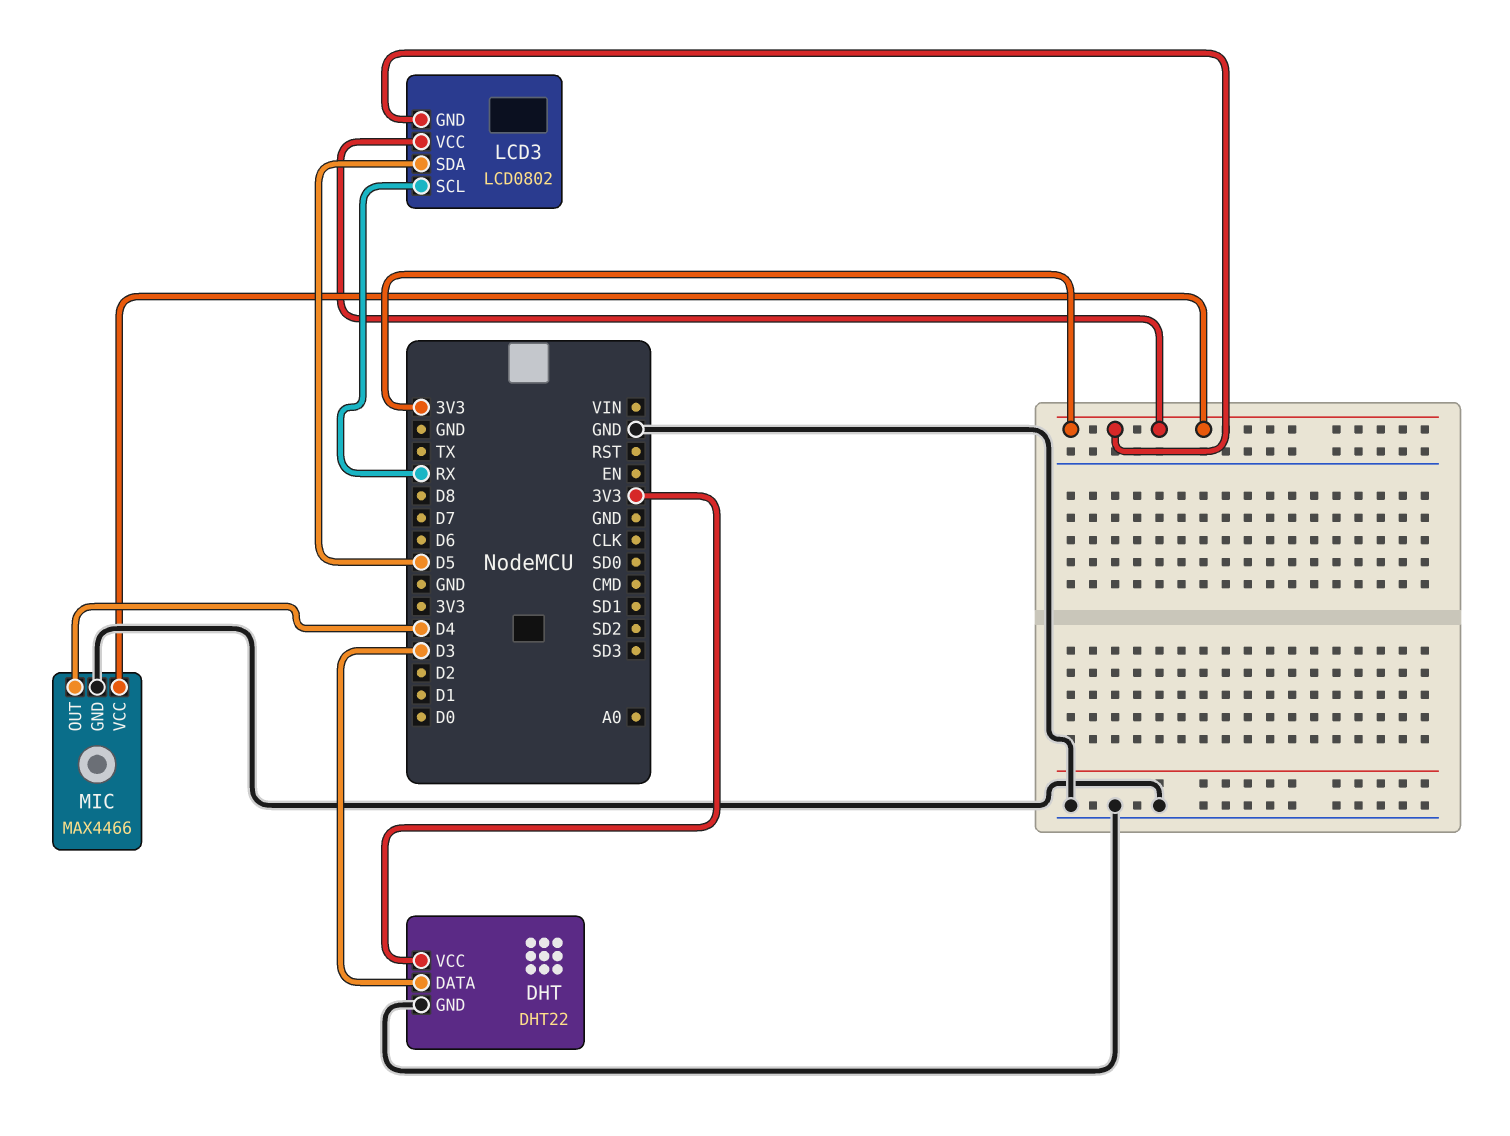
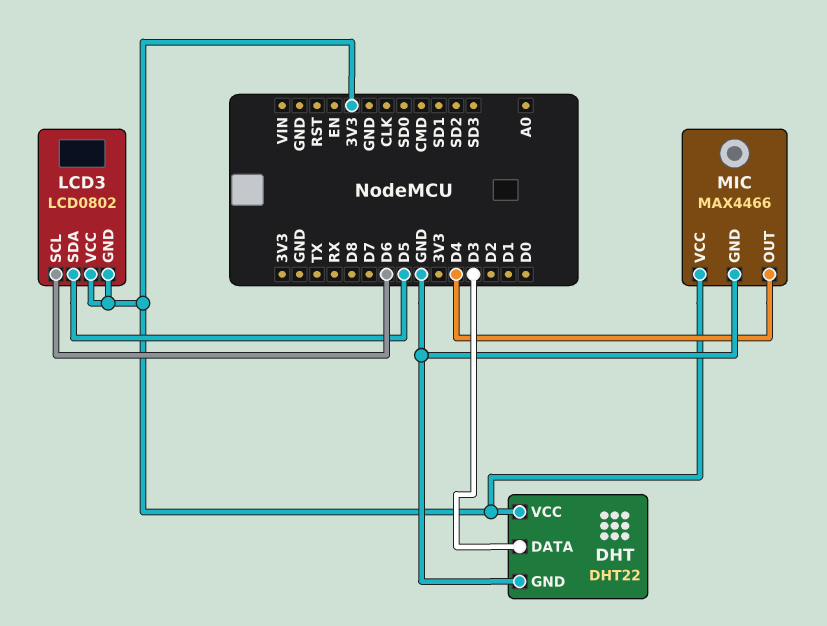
LCD3 pin SCL: RX -> D6

